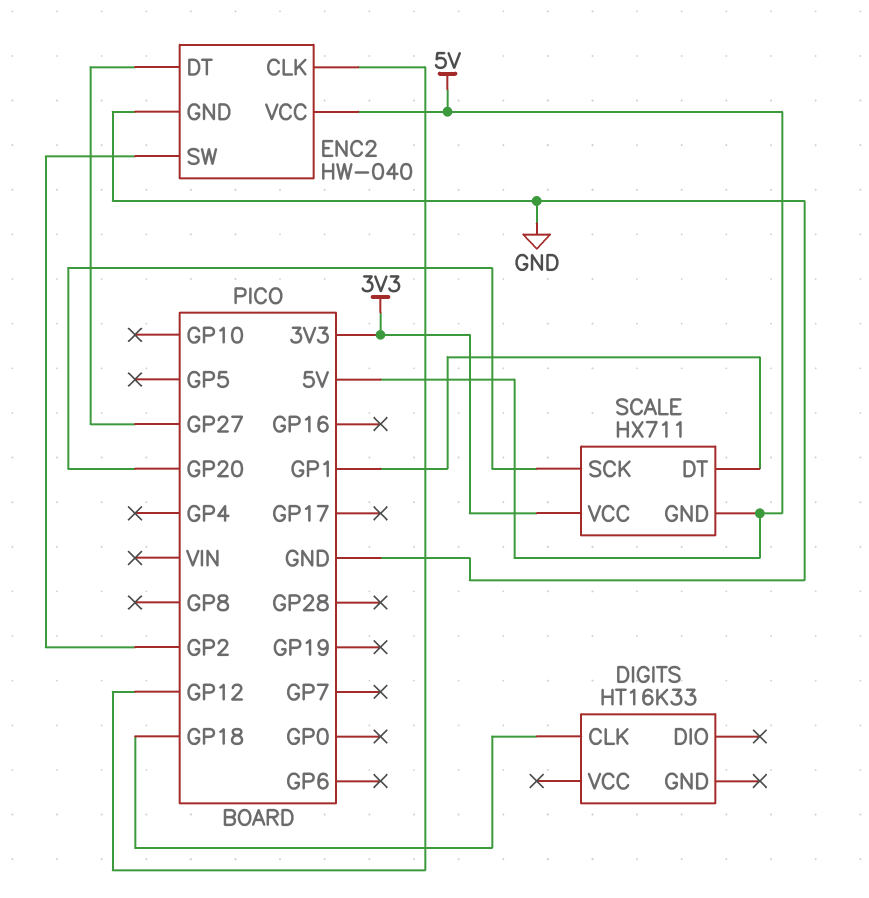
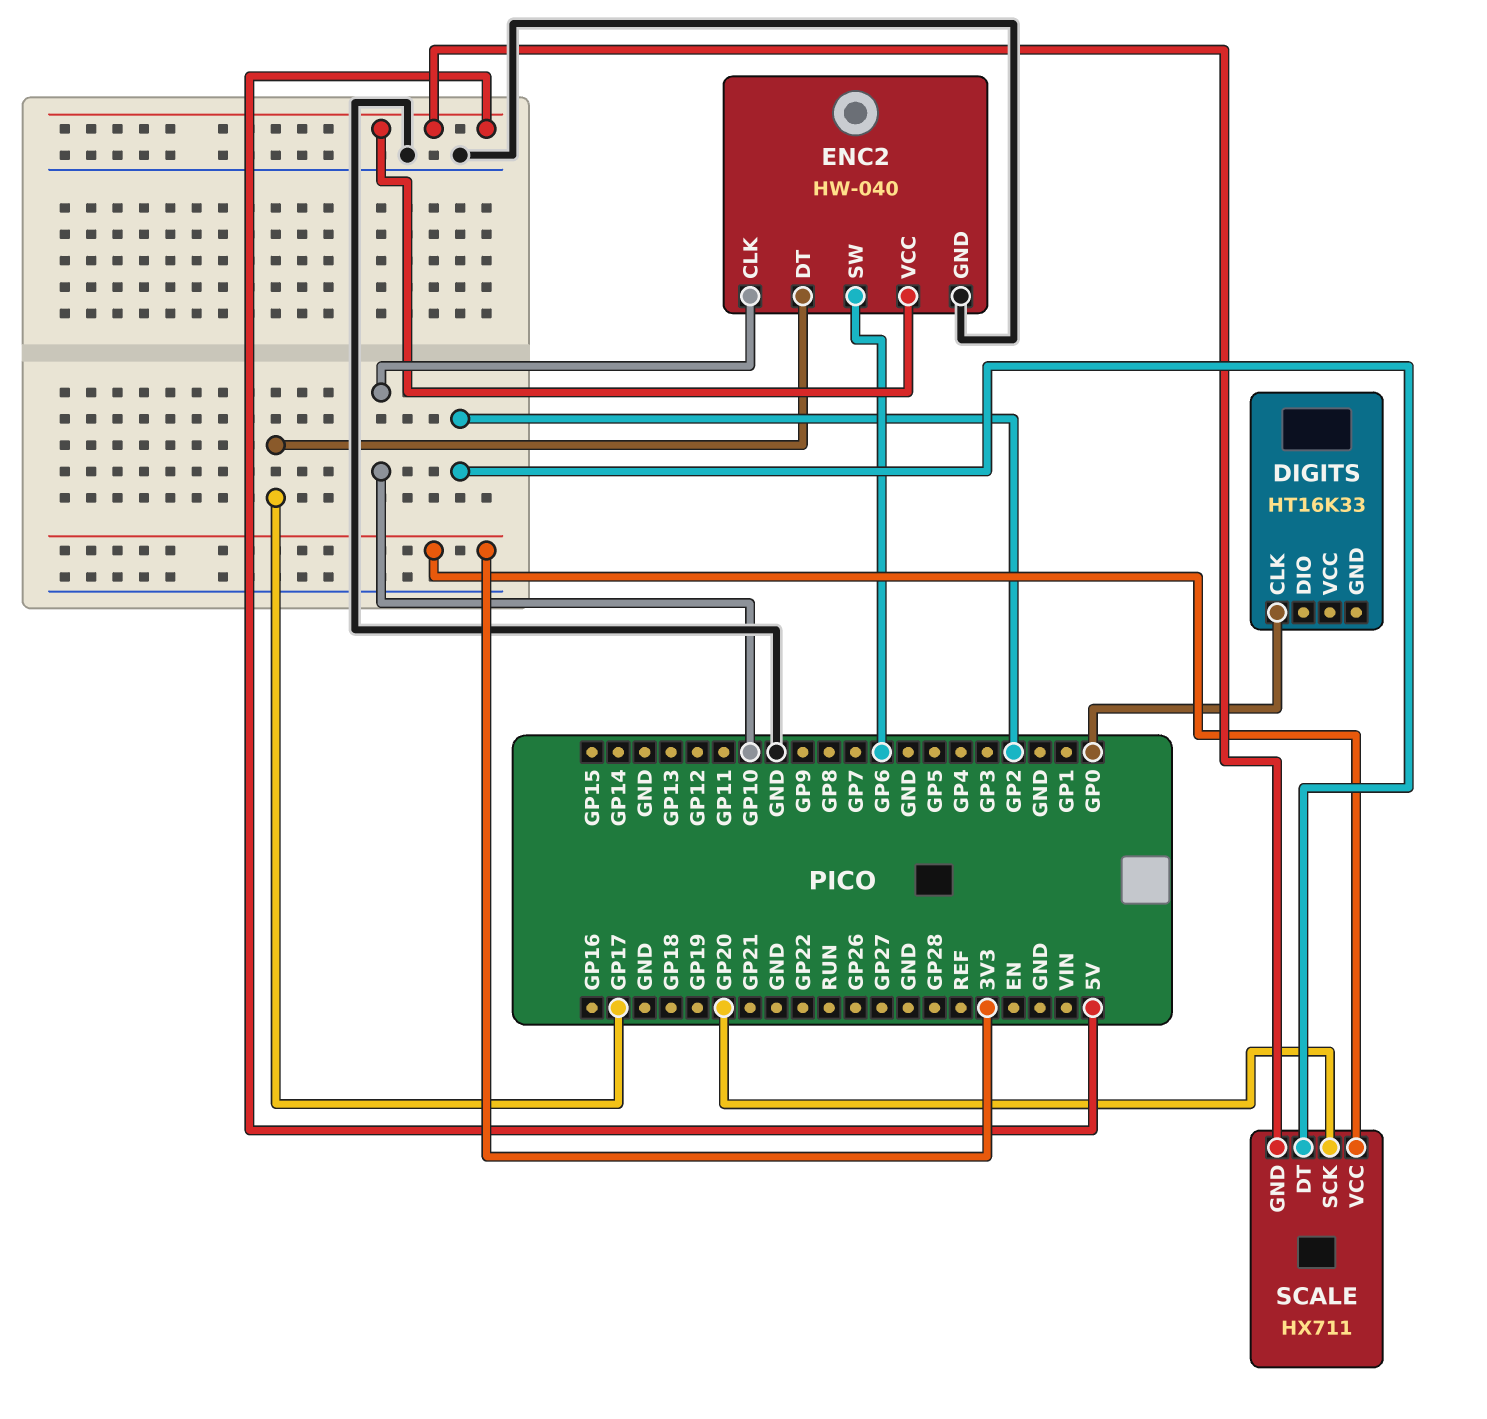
DIGITS pin CLK: GP18 -> GP0
ENC2 pin CLK: GP12 -> GP10
ENC2 pin DT: GP27 -> GP17
ENC2 pin SW: GP2 -> GP6
SCALE pin DT: GP1 -> GP2

